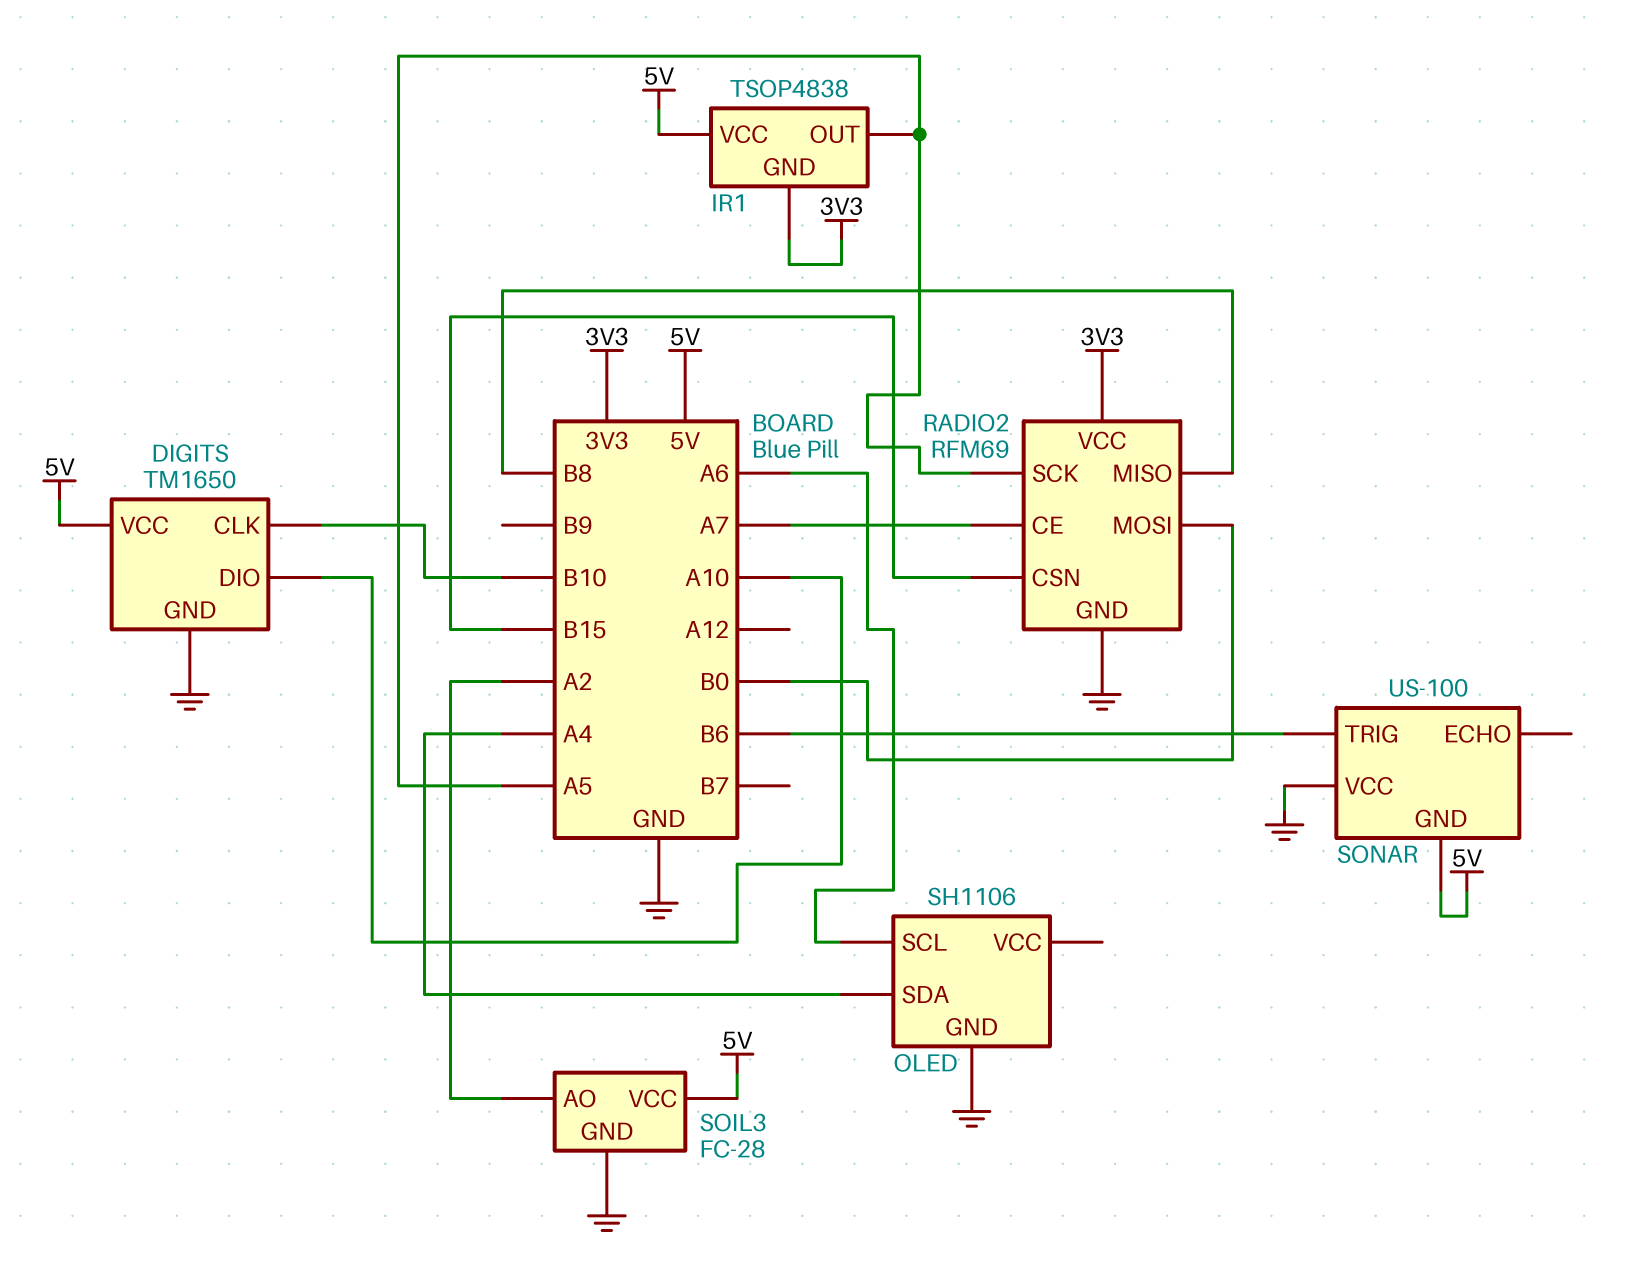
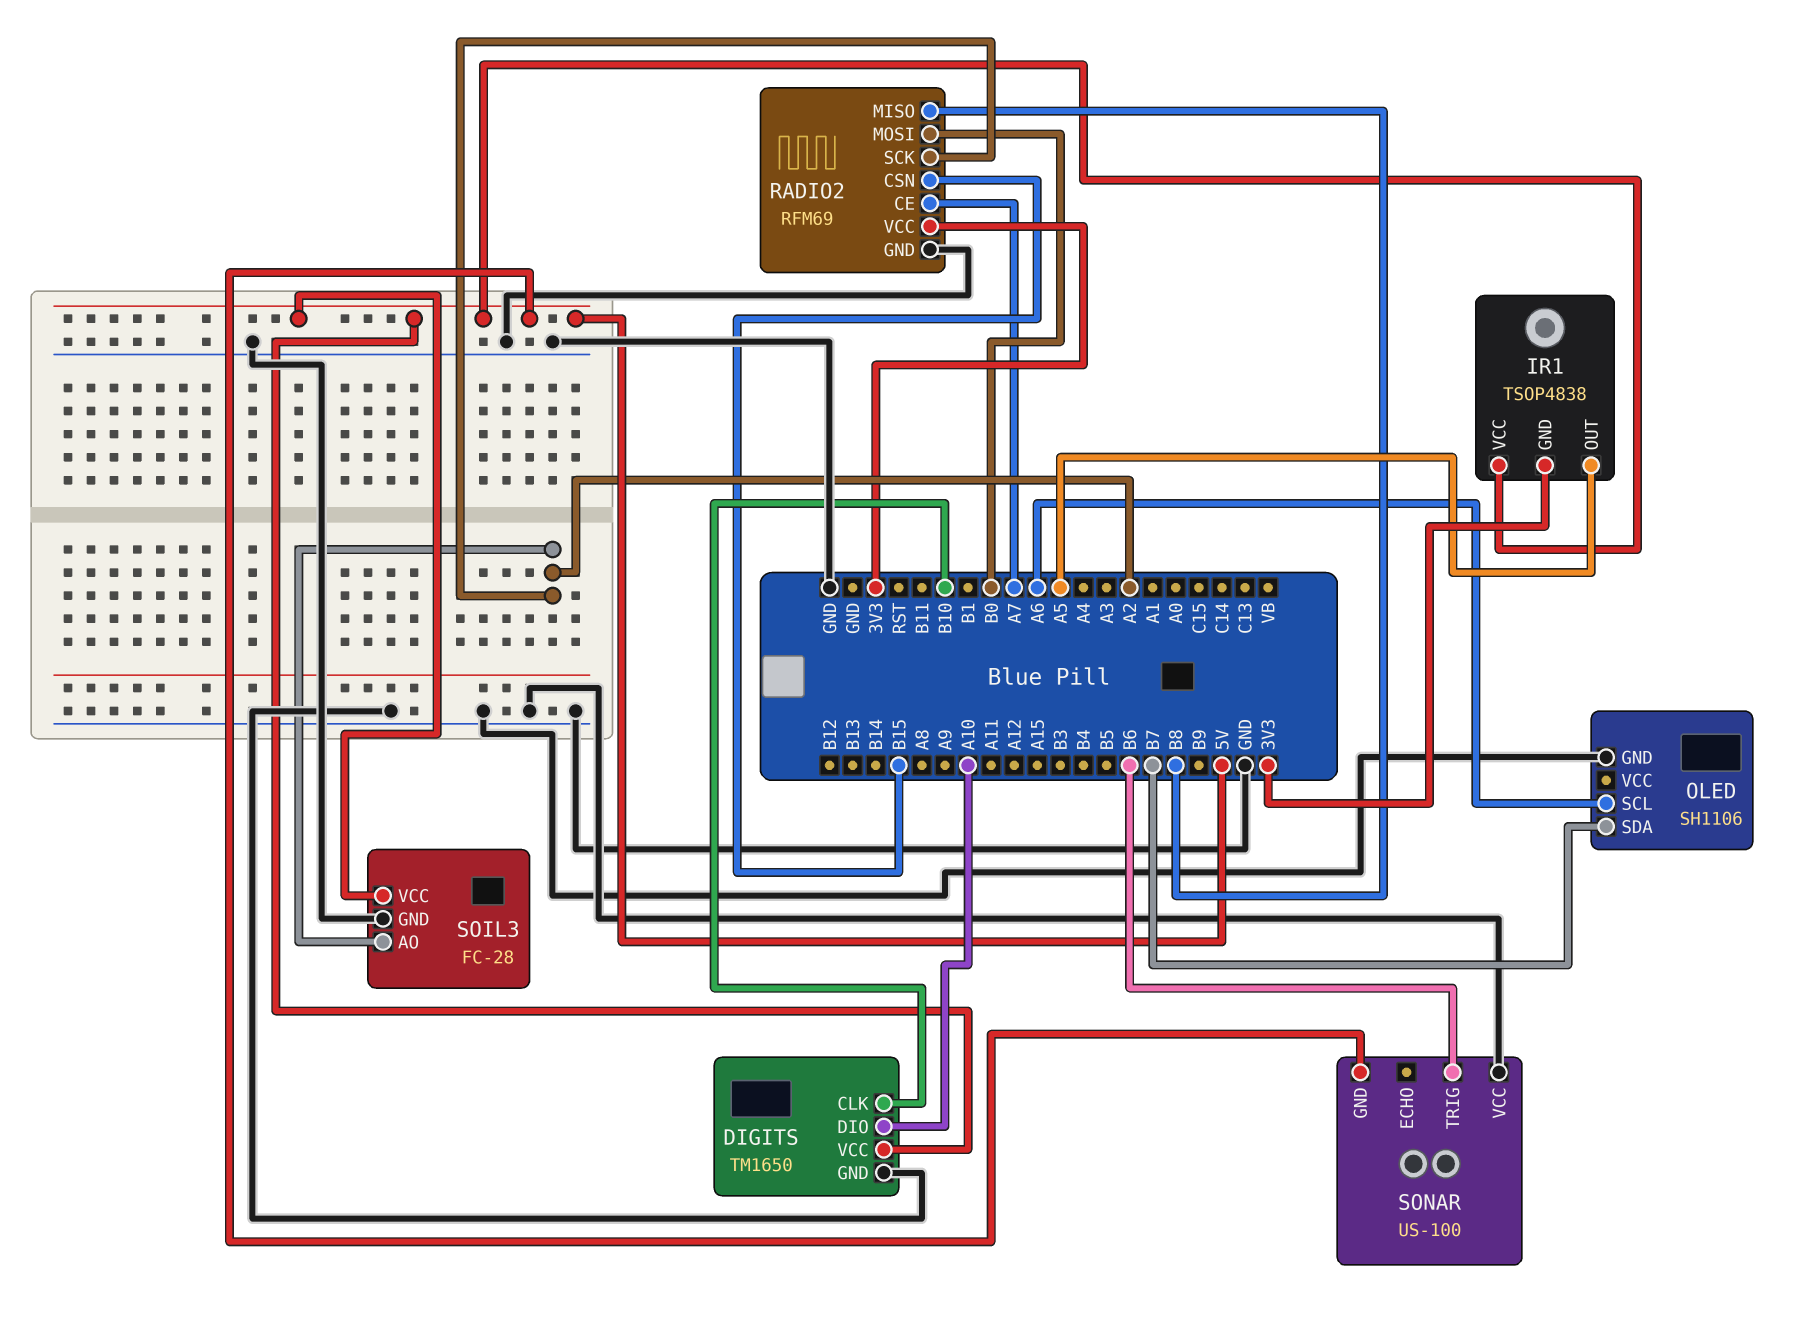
OLED pin SDA: A4 -> B7
RADIO2 pin SCK: A5 -> A2

